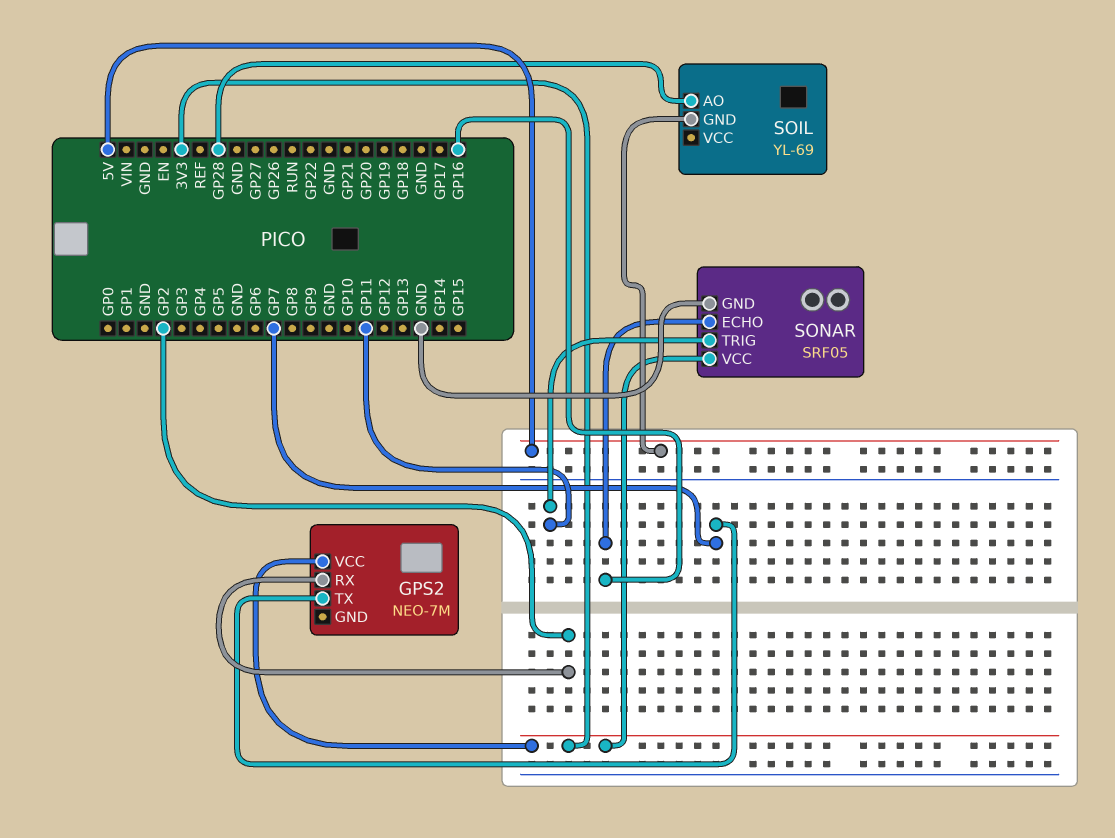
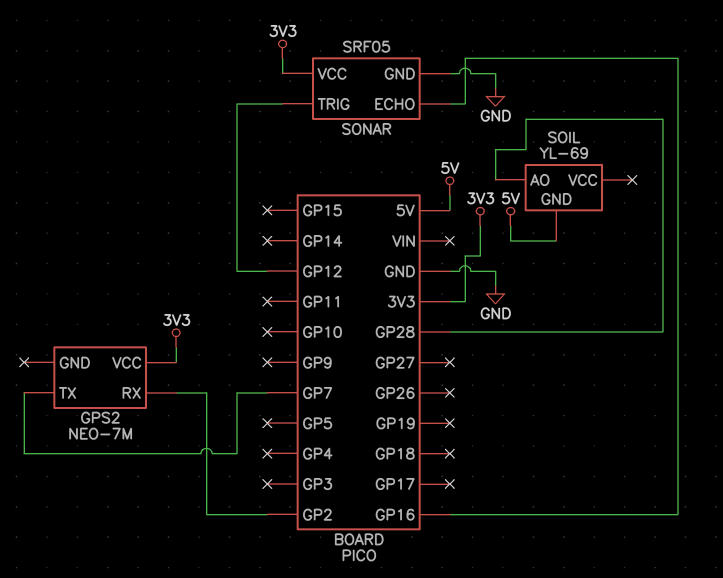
SONAR pin TRIG: GP11 -> GP12

